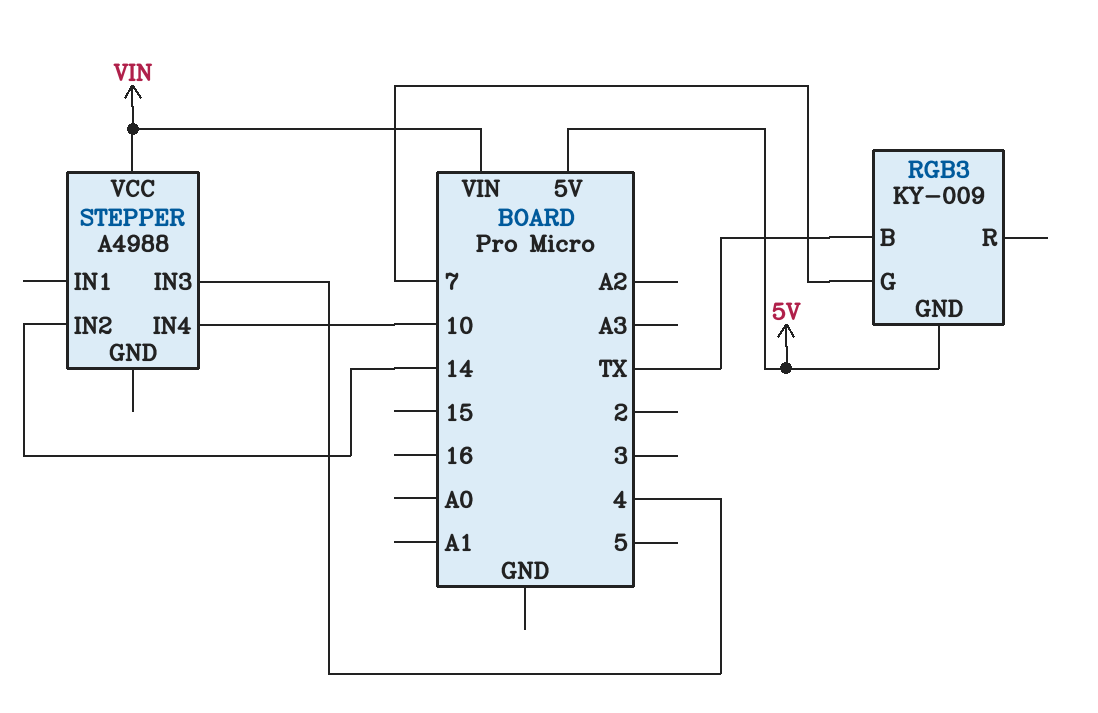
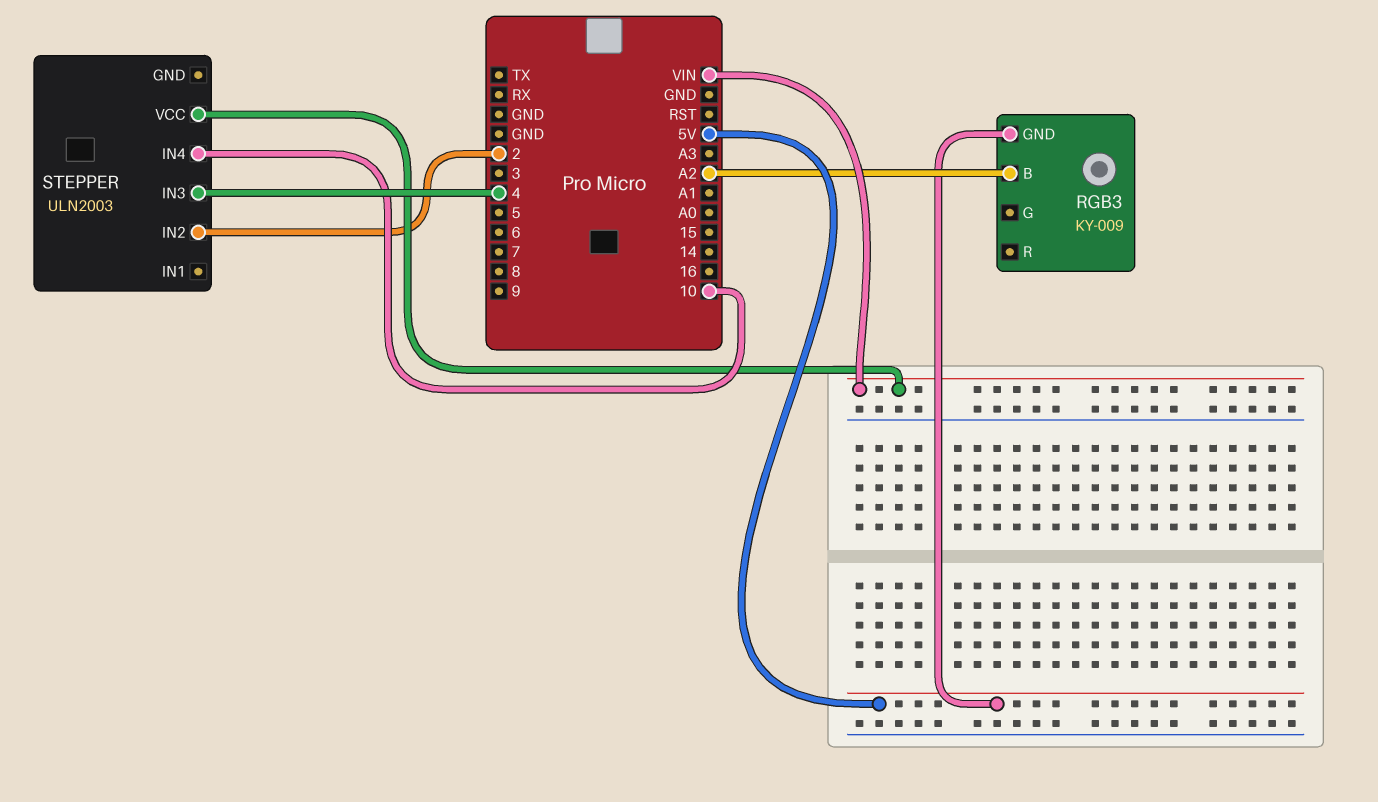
RGB3 pin B: TX -> A2
RGB3 pin G: 7 -> none
STEPPER: A4988 -> ULN2003
STEPPER pin IN2: 14 -> 2

